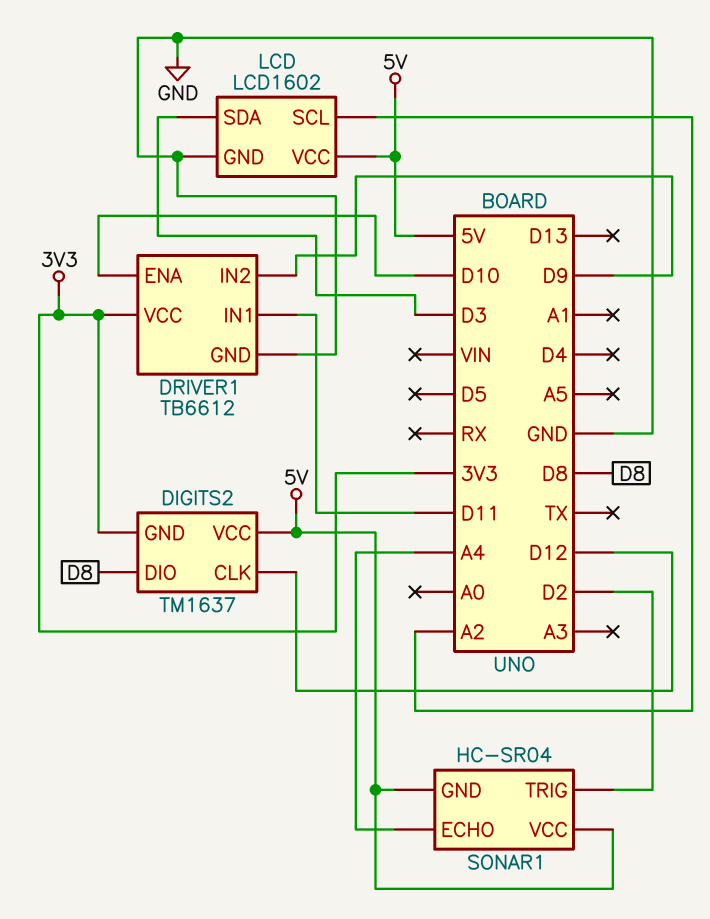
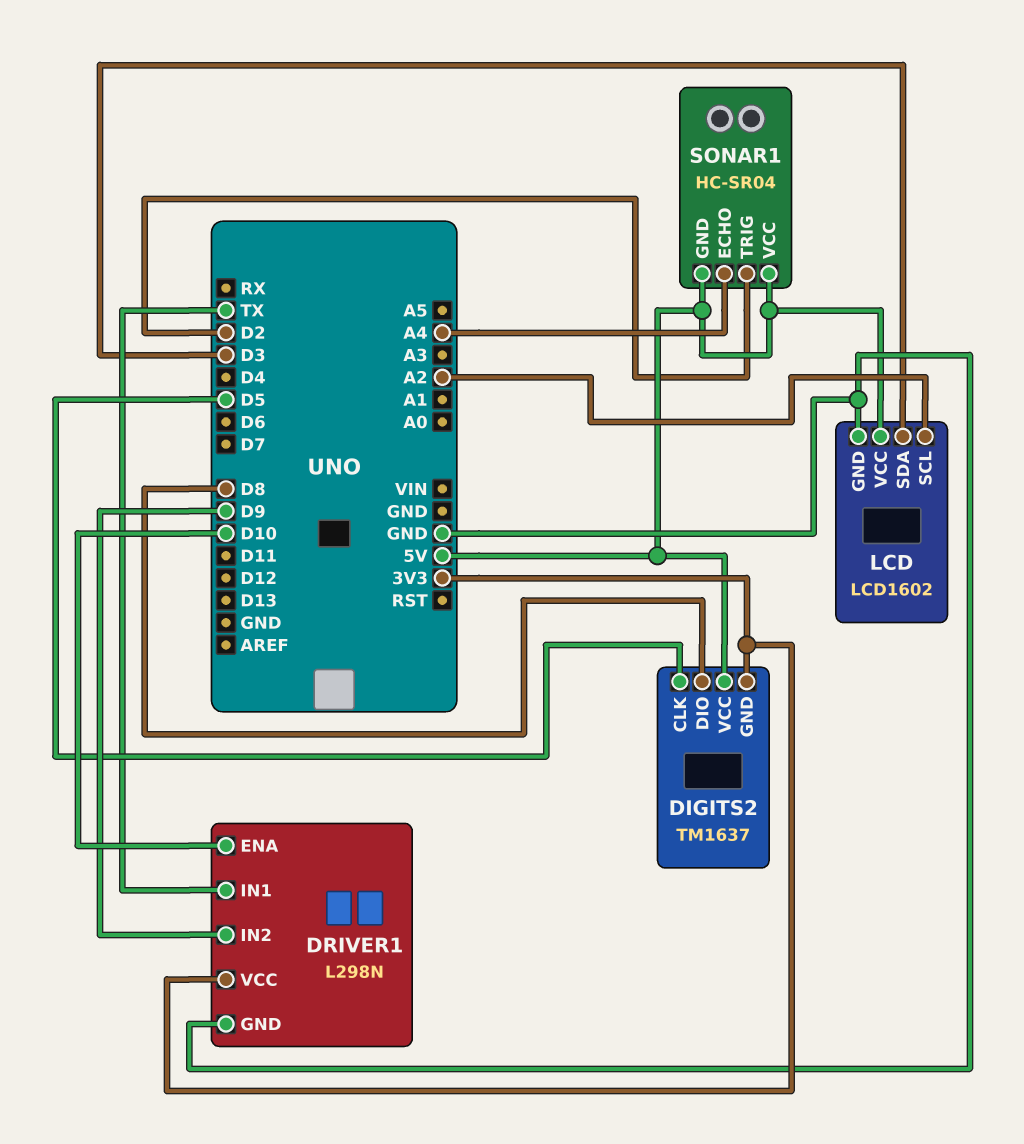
DIGITS2 pin CLK: D12 -> D5
DRIVER1: TB6612 -> L298N
DRIVER1 pin IN1: D11 -> TX

